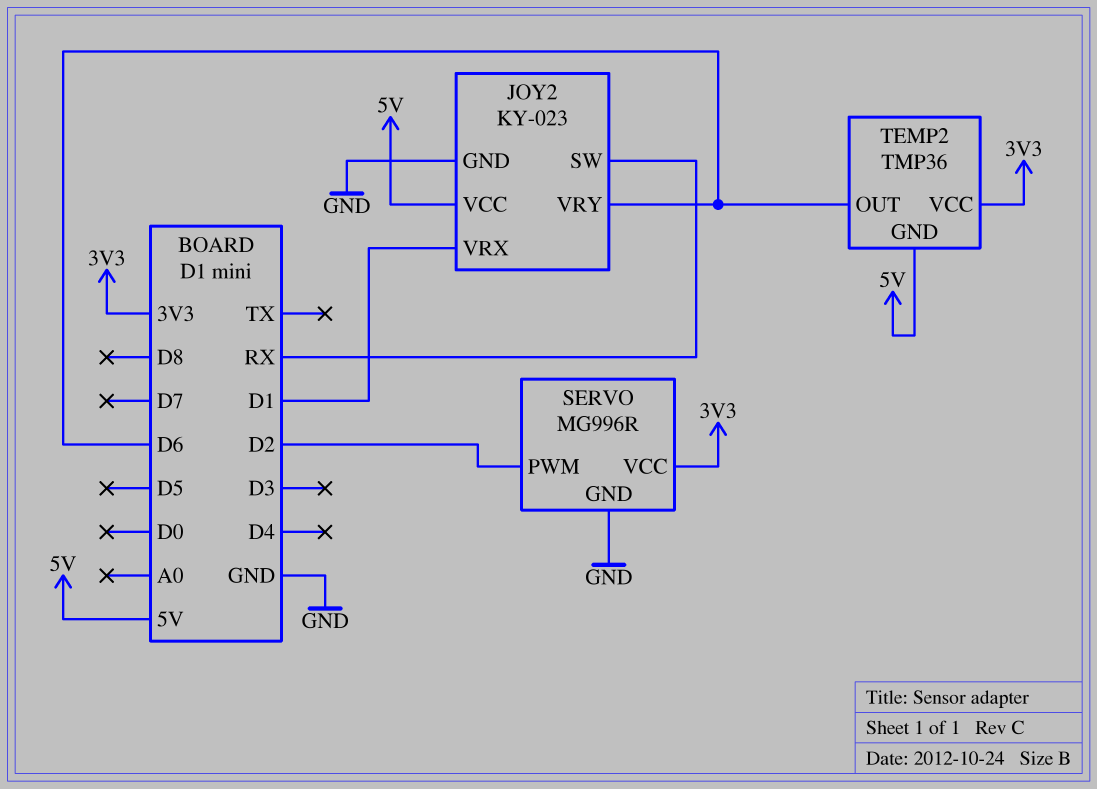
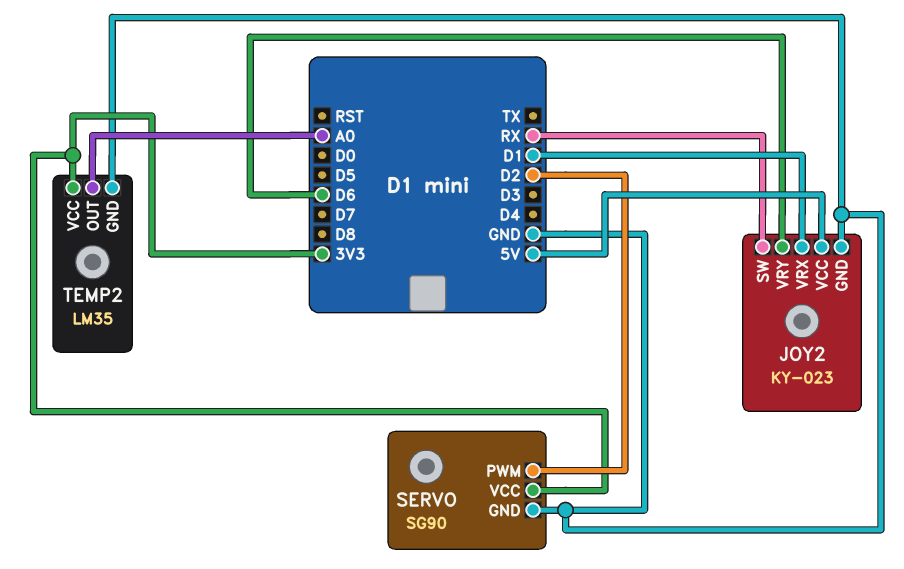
SERVO: MG996R -> SG90
TEMP2: TMP36 -> LM35
TEMP2 pin GND: 5V -> GND
TEMP2 pin OUT: D6 -> A0

